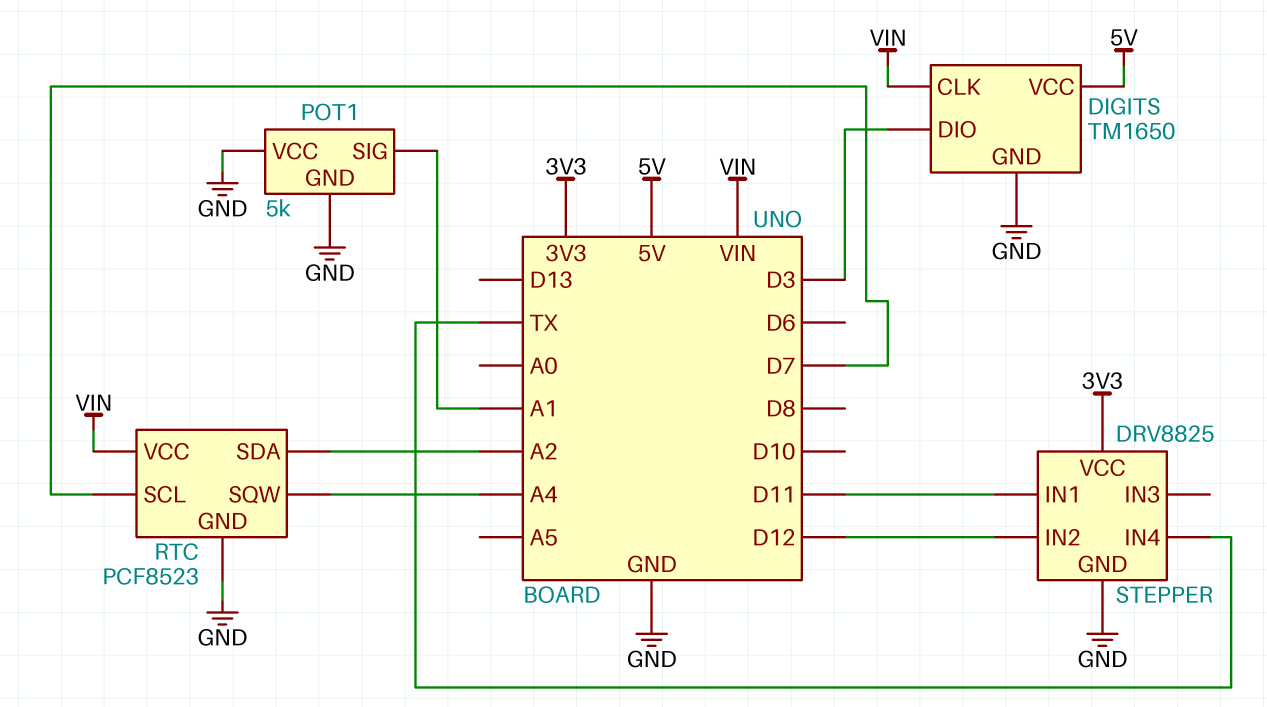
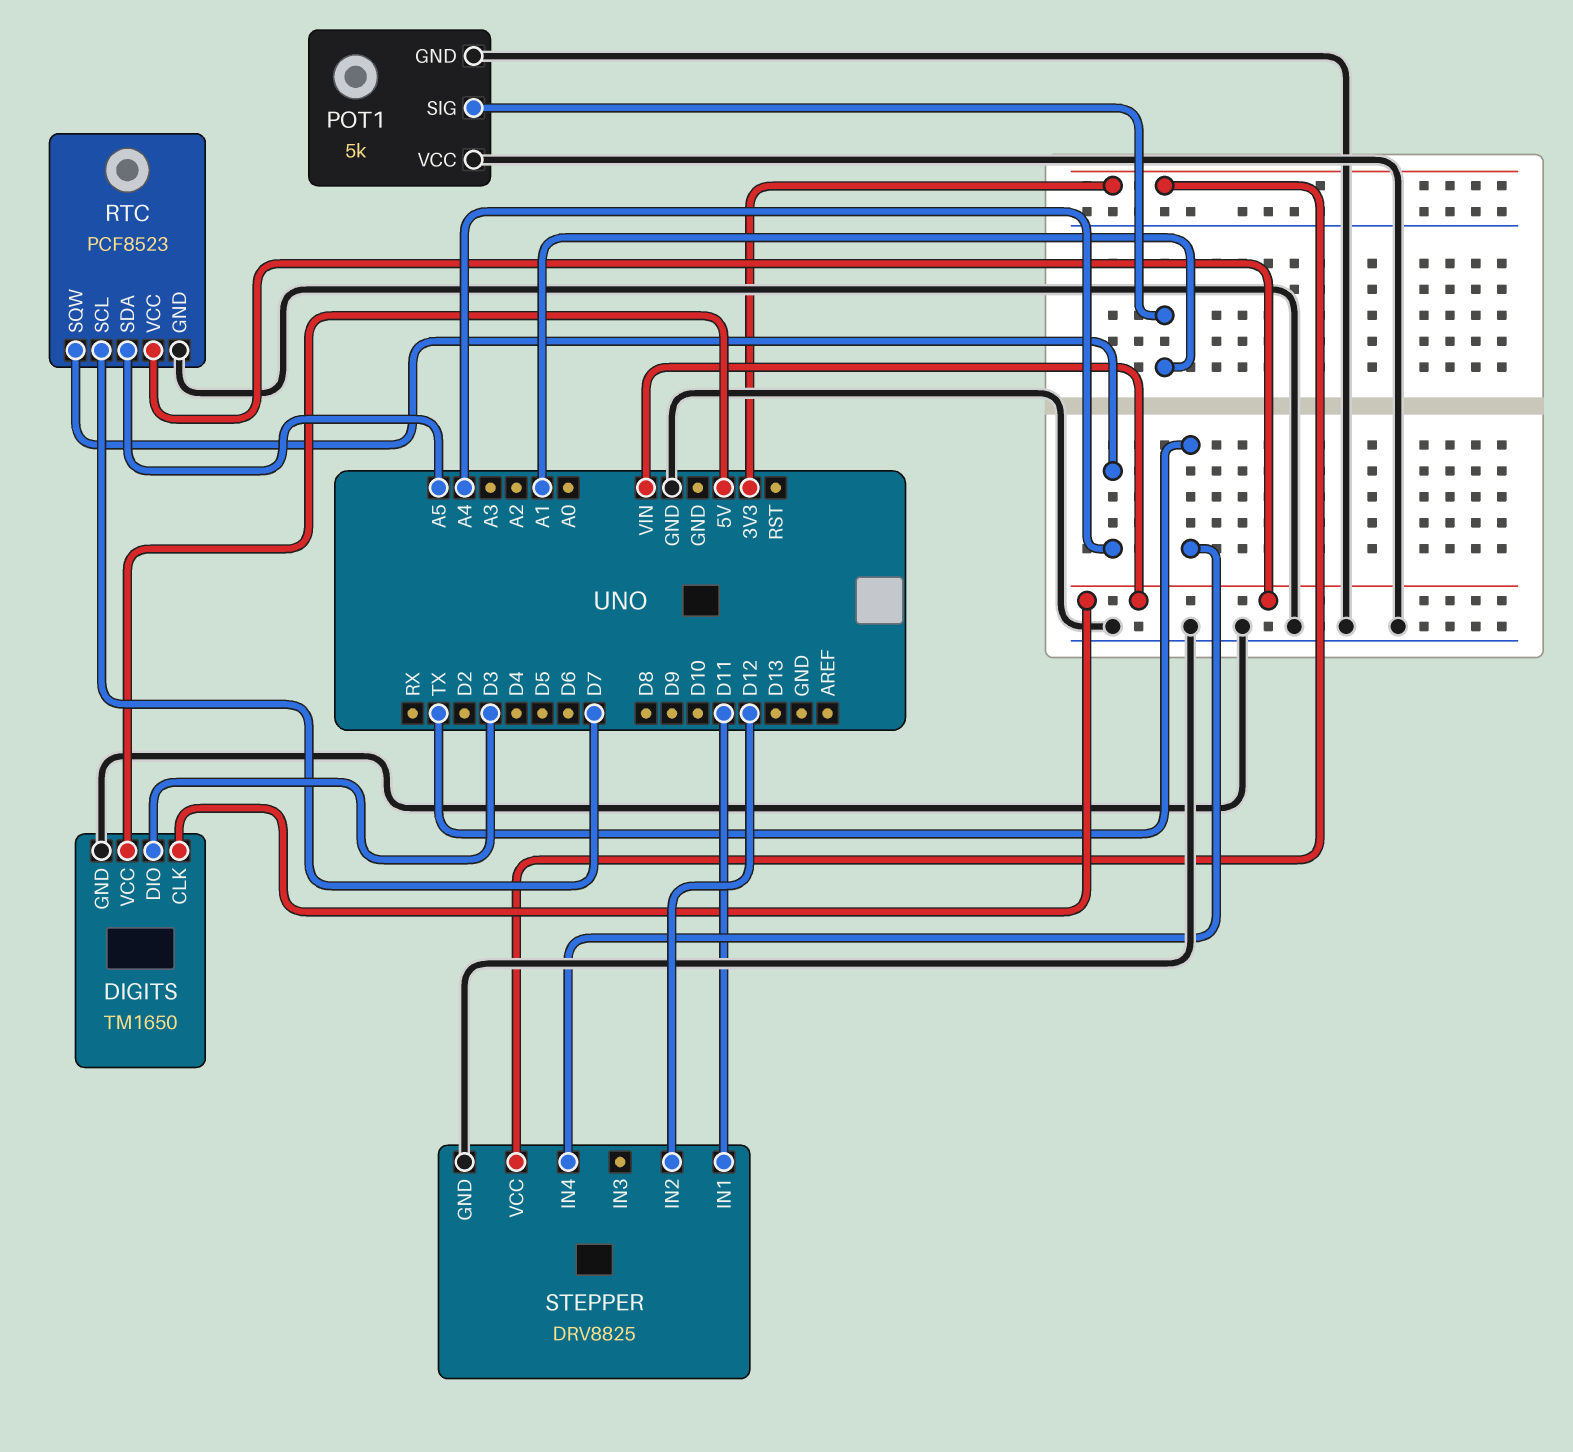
RTC pin SDA: A2 -> A5

